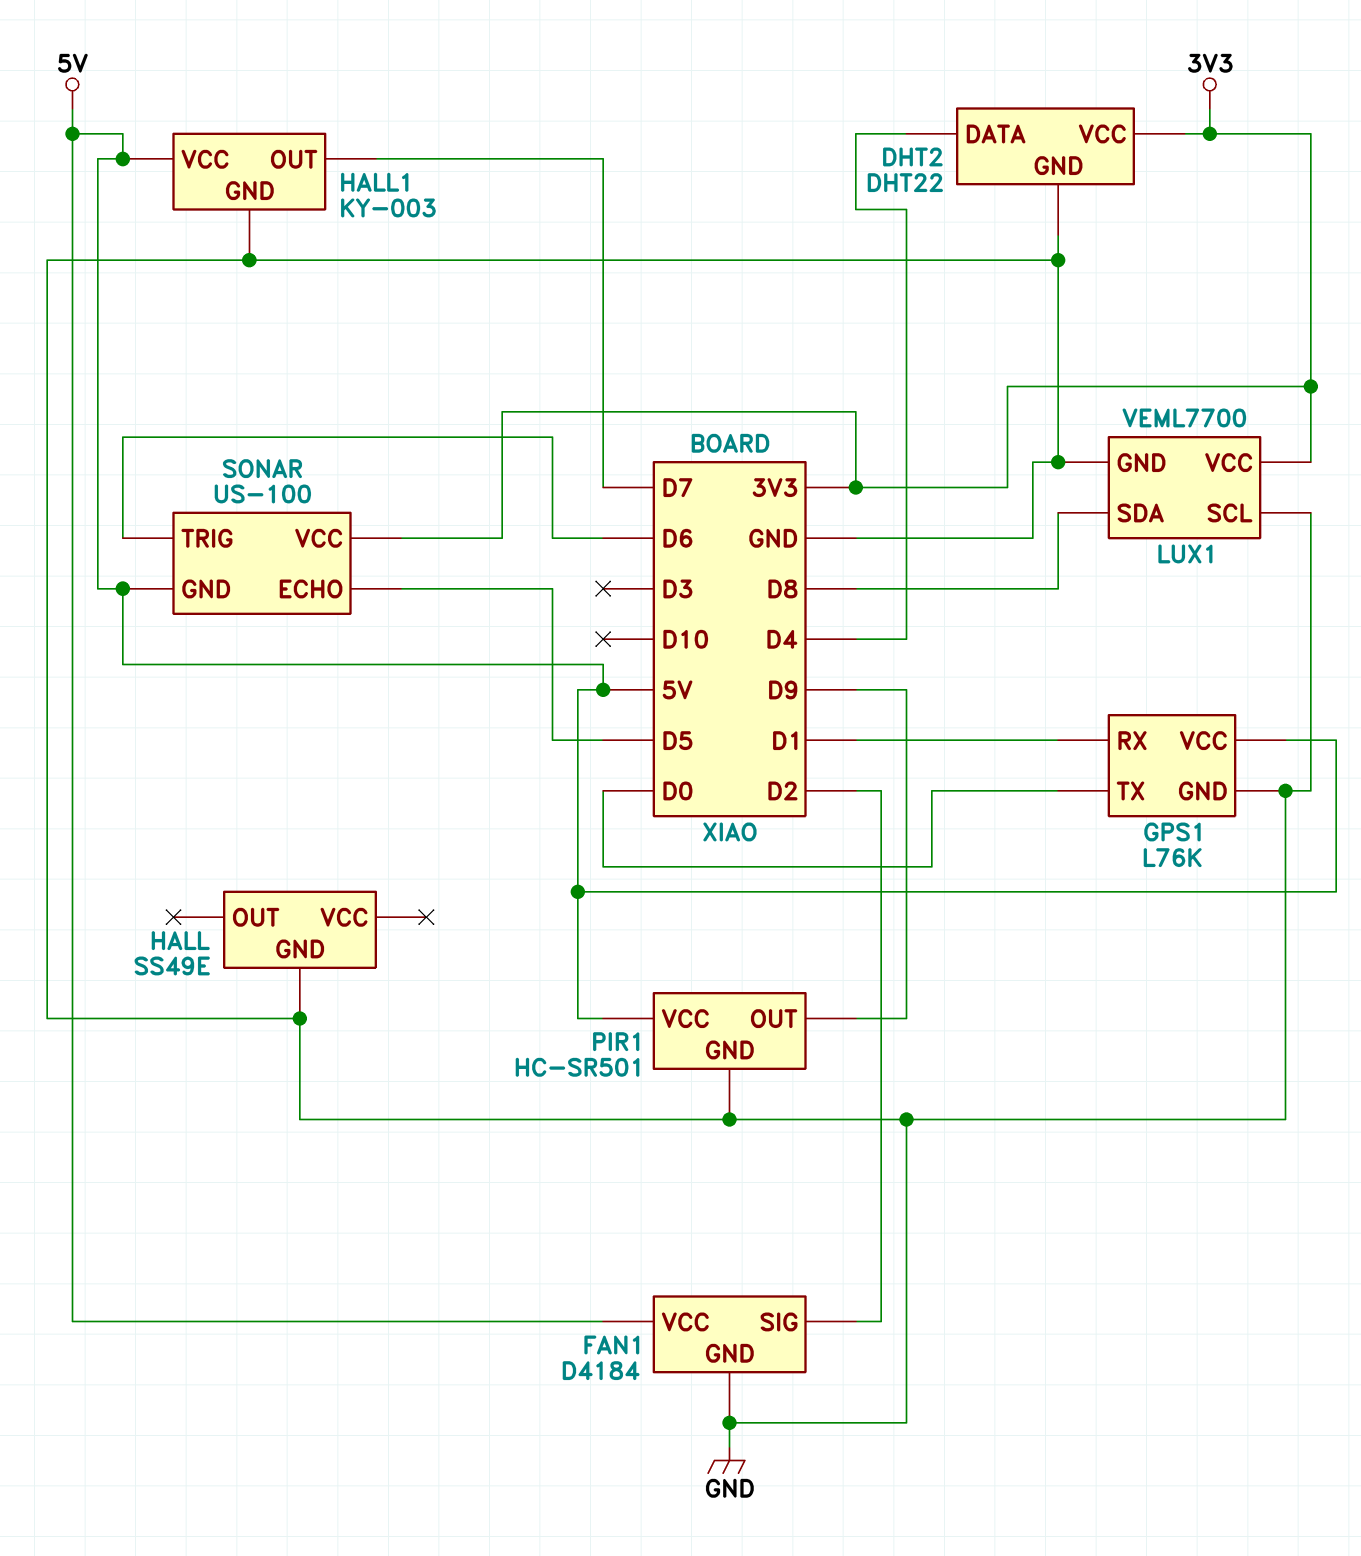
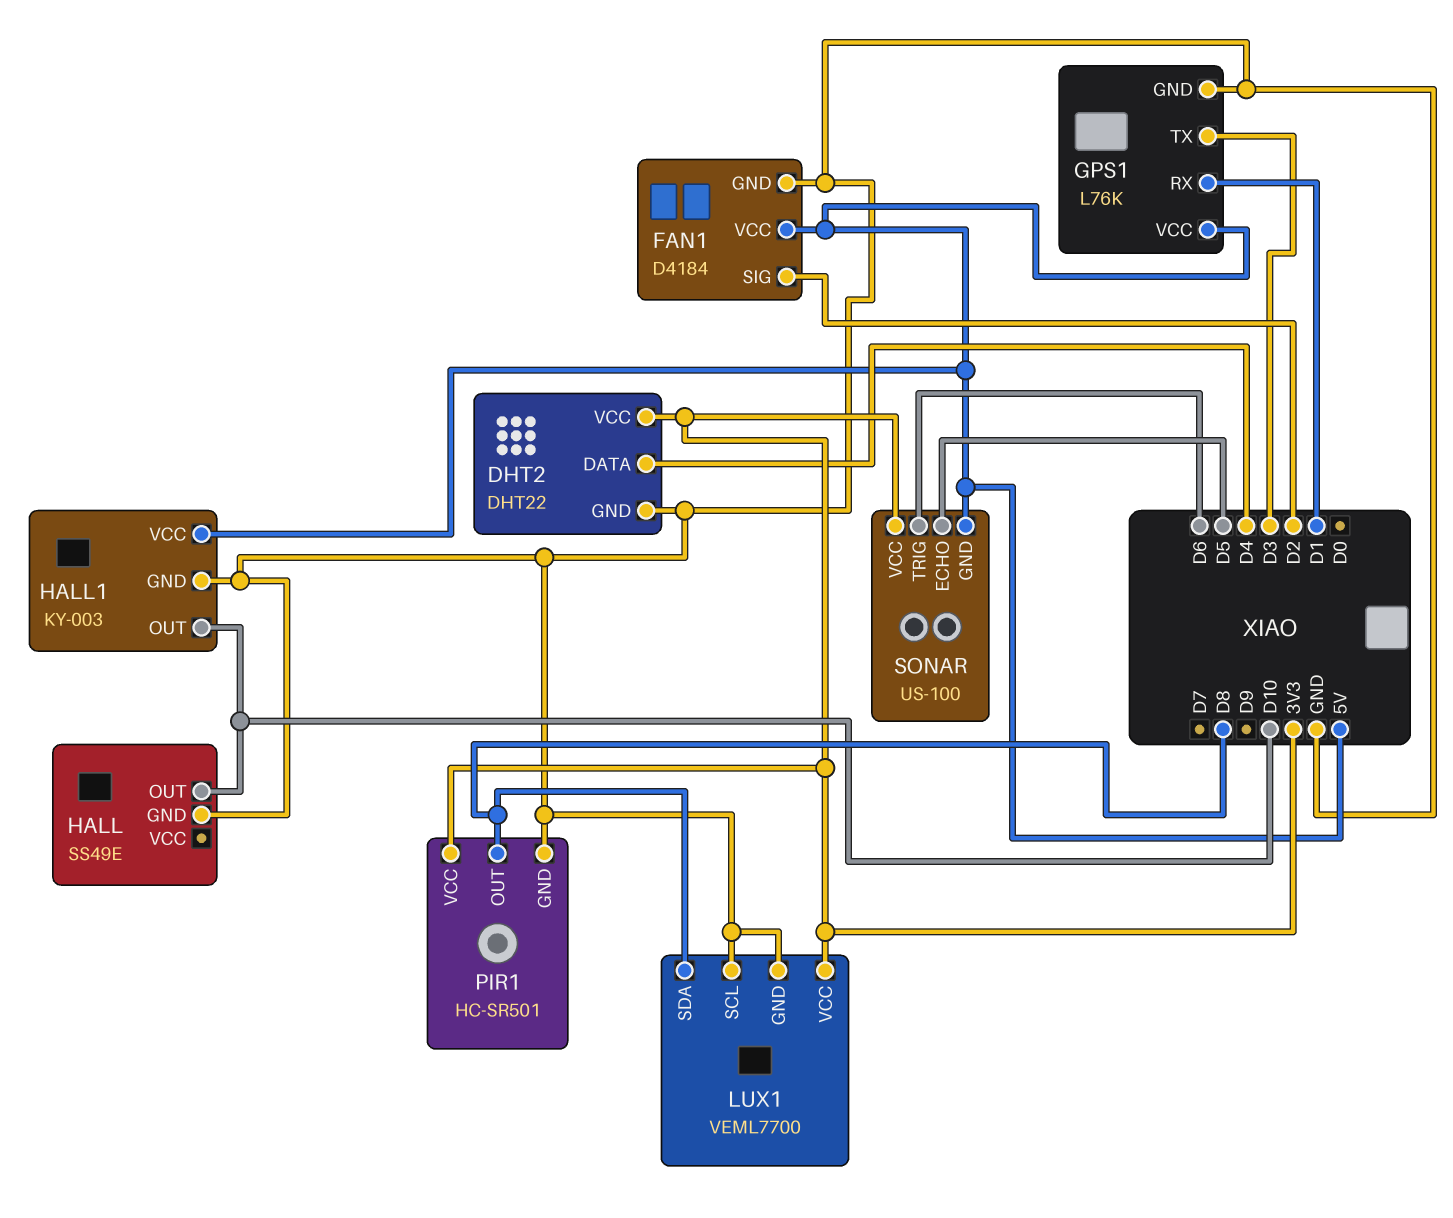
GPS1 pin TX: D0 -> D3
HALL pin OUT: none -> D10
HALL1 pin OUT: D7 -> D10
PIR1 pin OUT: D9 -> D8
PIR1 pin VCC: 5V -> 3V3

